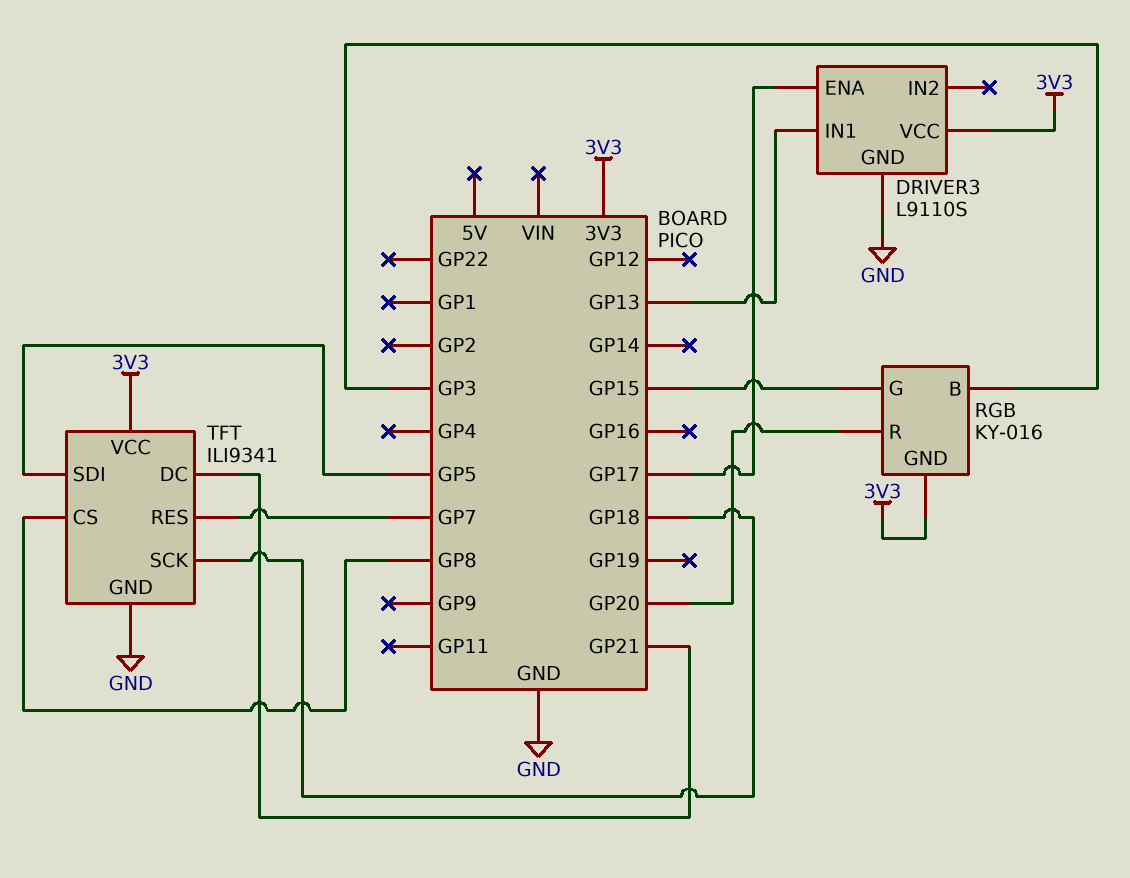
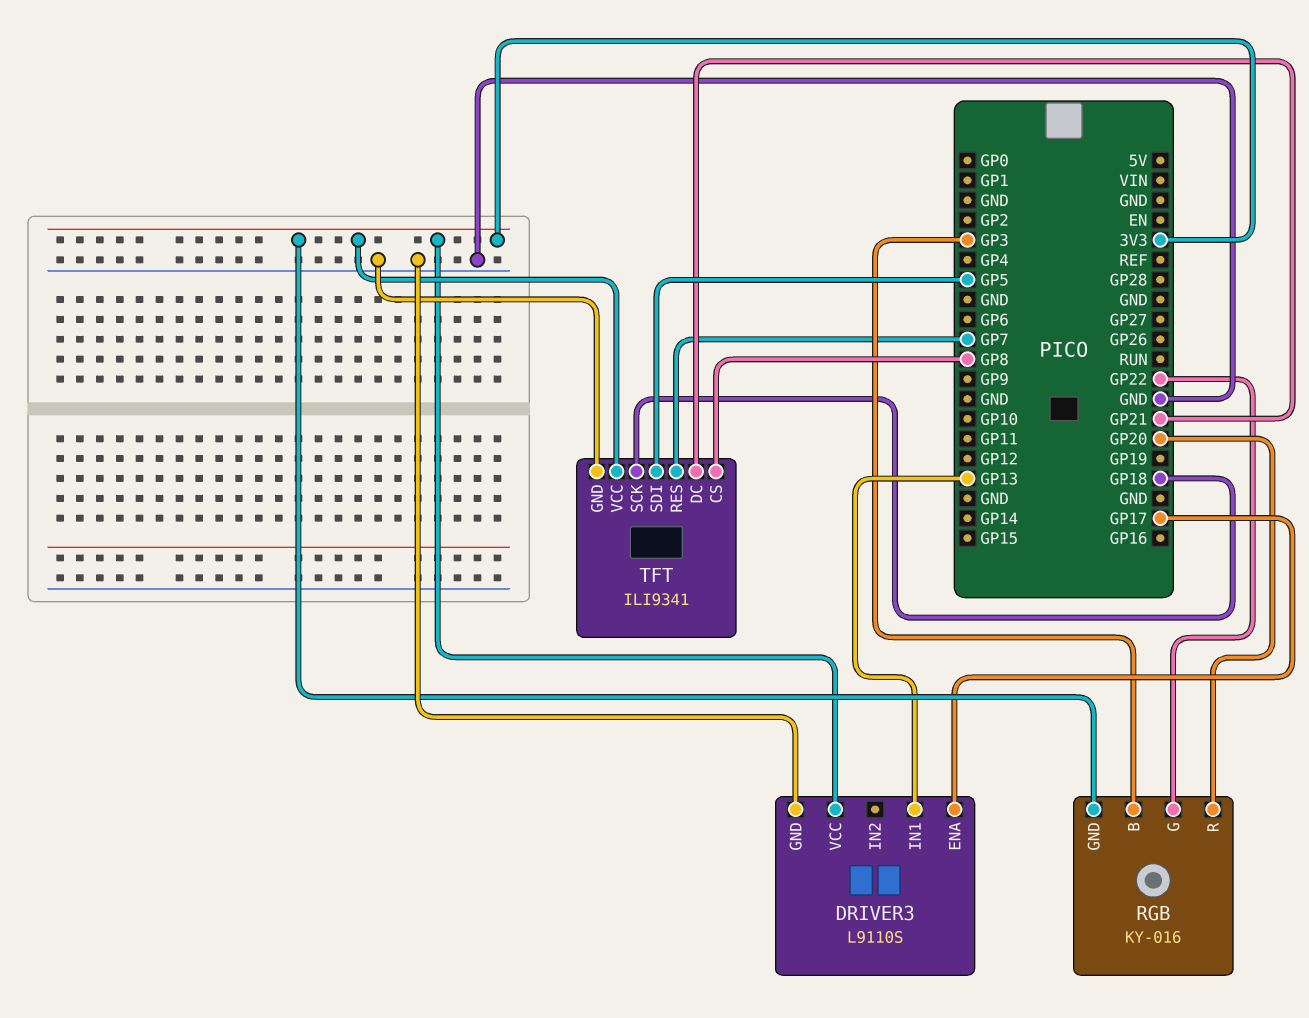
RGB pin G: GP15 -> GP22

